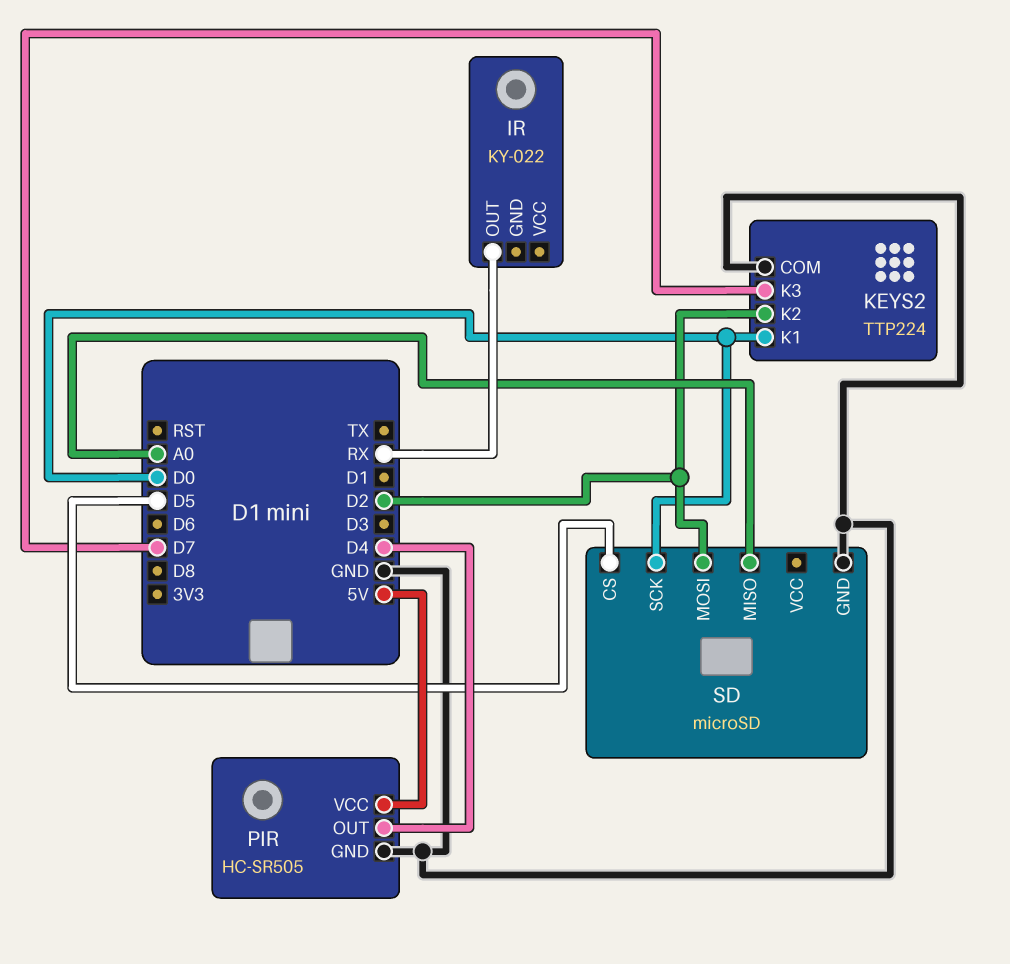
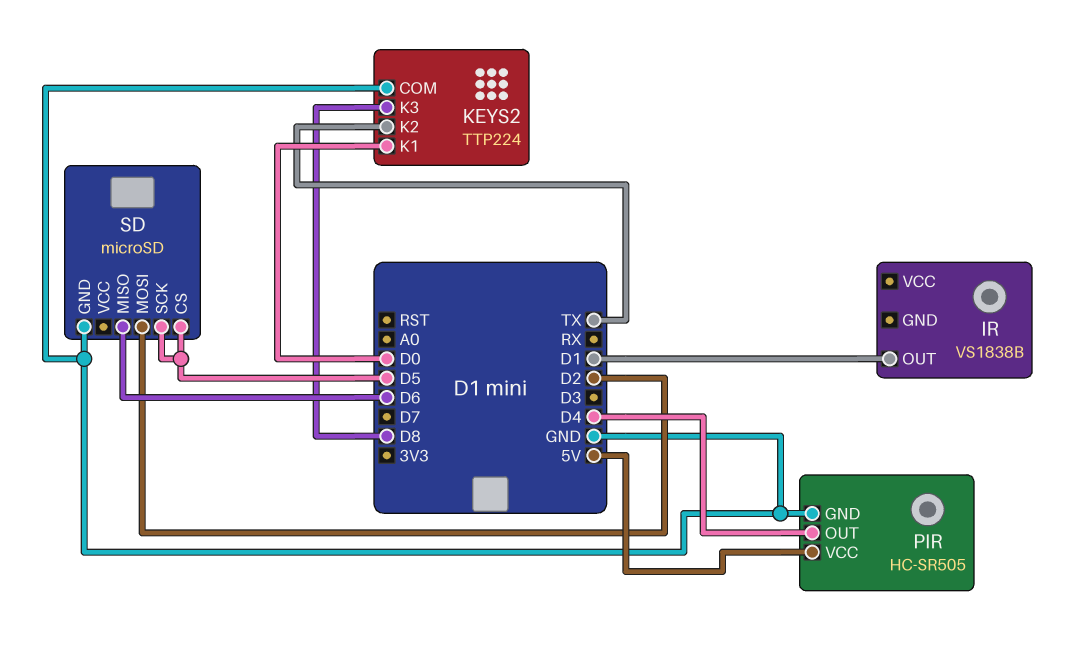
IR: KY-022 -> VS1838B
IR pin OUT: RX -> D1
KEYS2 pin K2: D2 -> TX
KEYS2 pin K3: D7 -> D8
SD pin MISO: A0 -> D6
SD pin SCK: D0 -> D5

